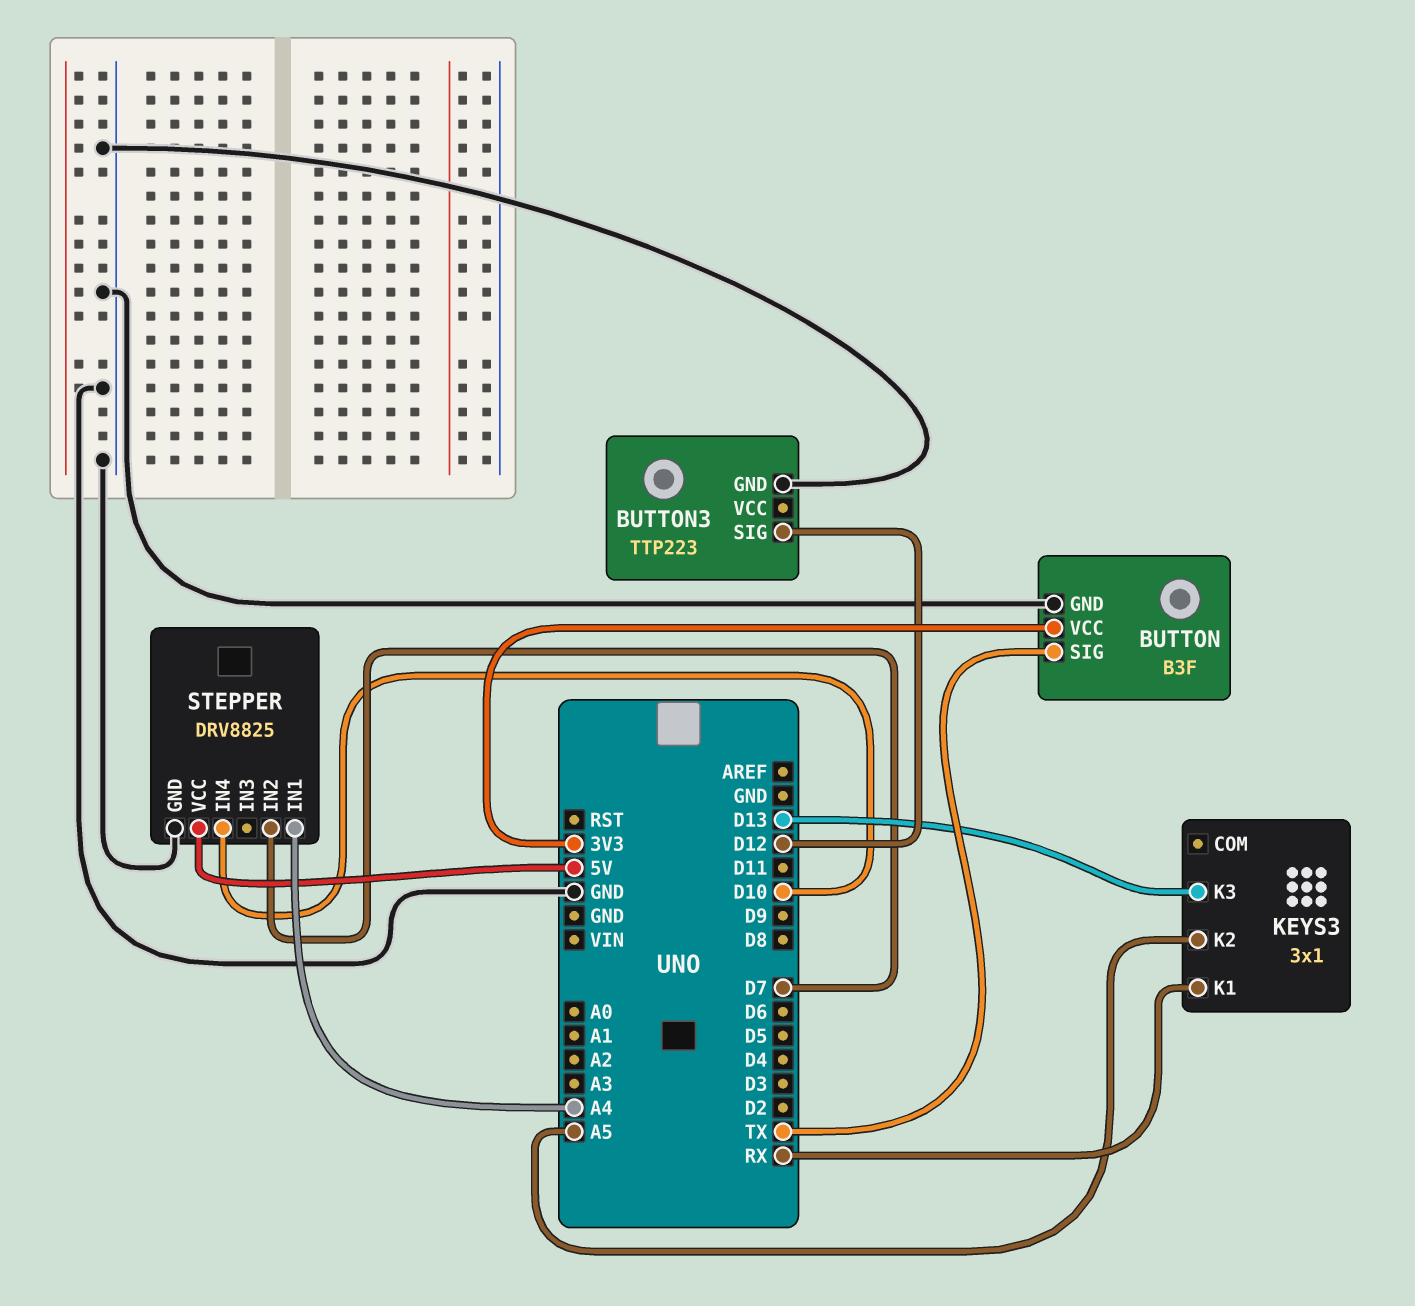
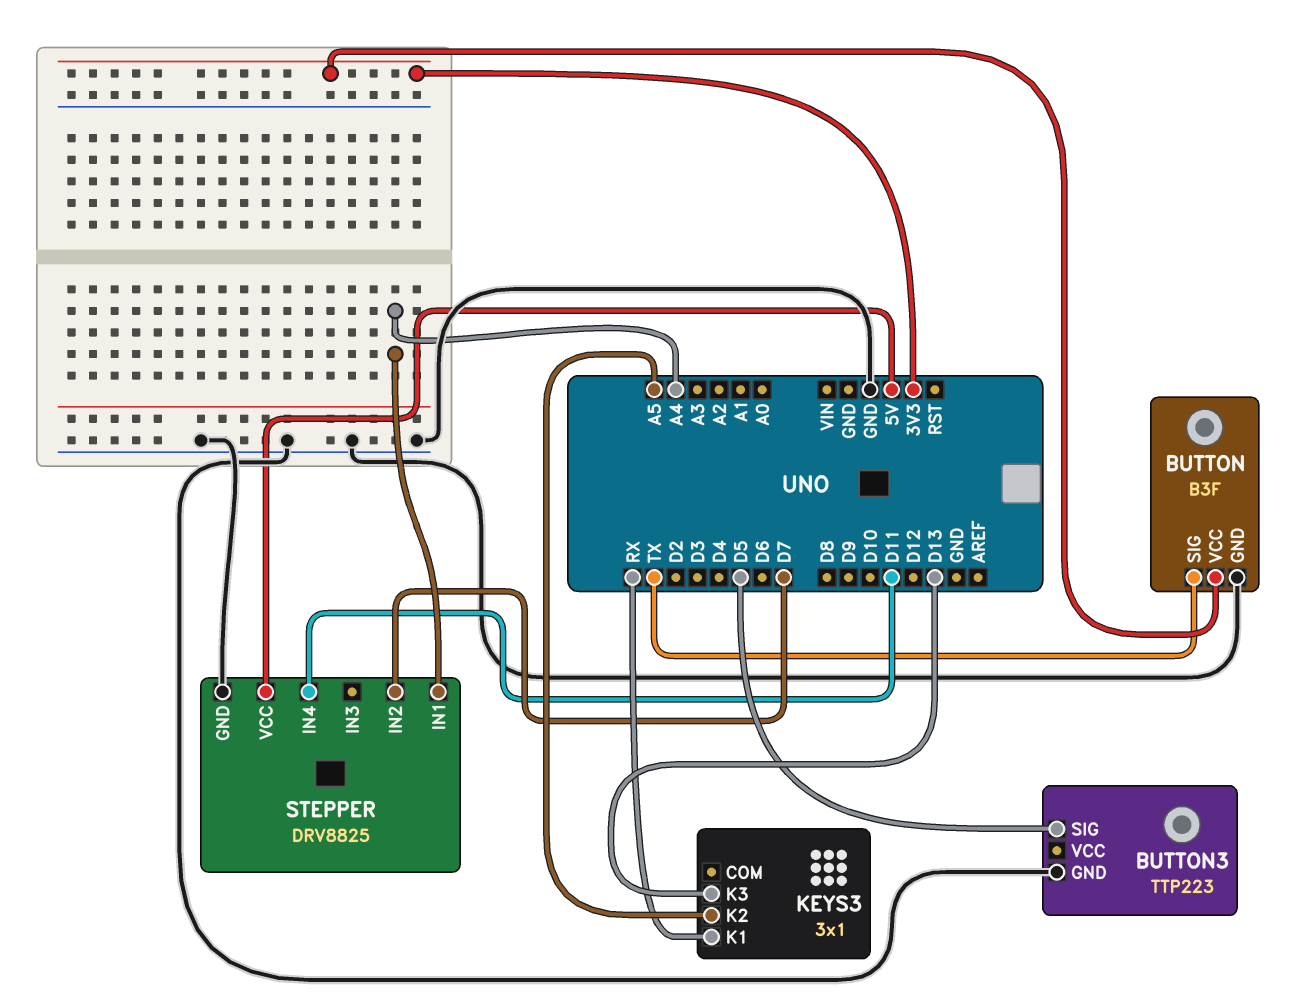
BUTTON3 pin SIG: D12 -> D5
STEPPER pin IN4: D10 -> D11

